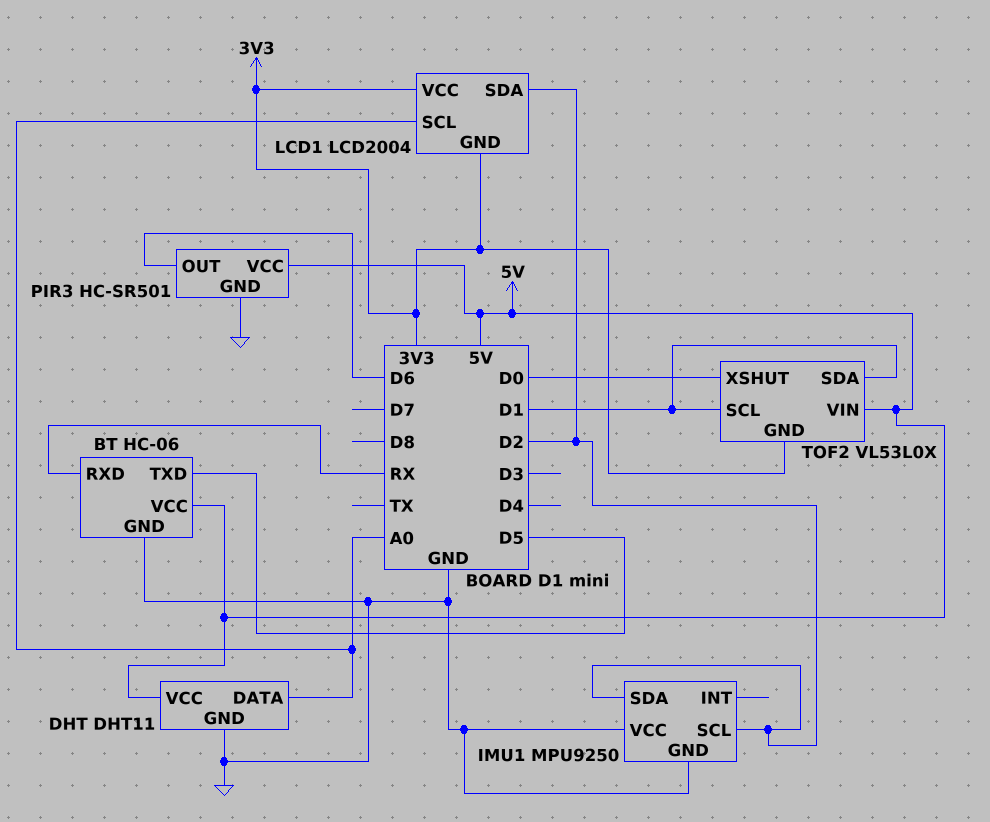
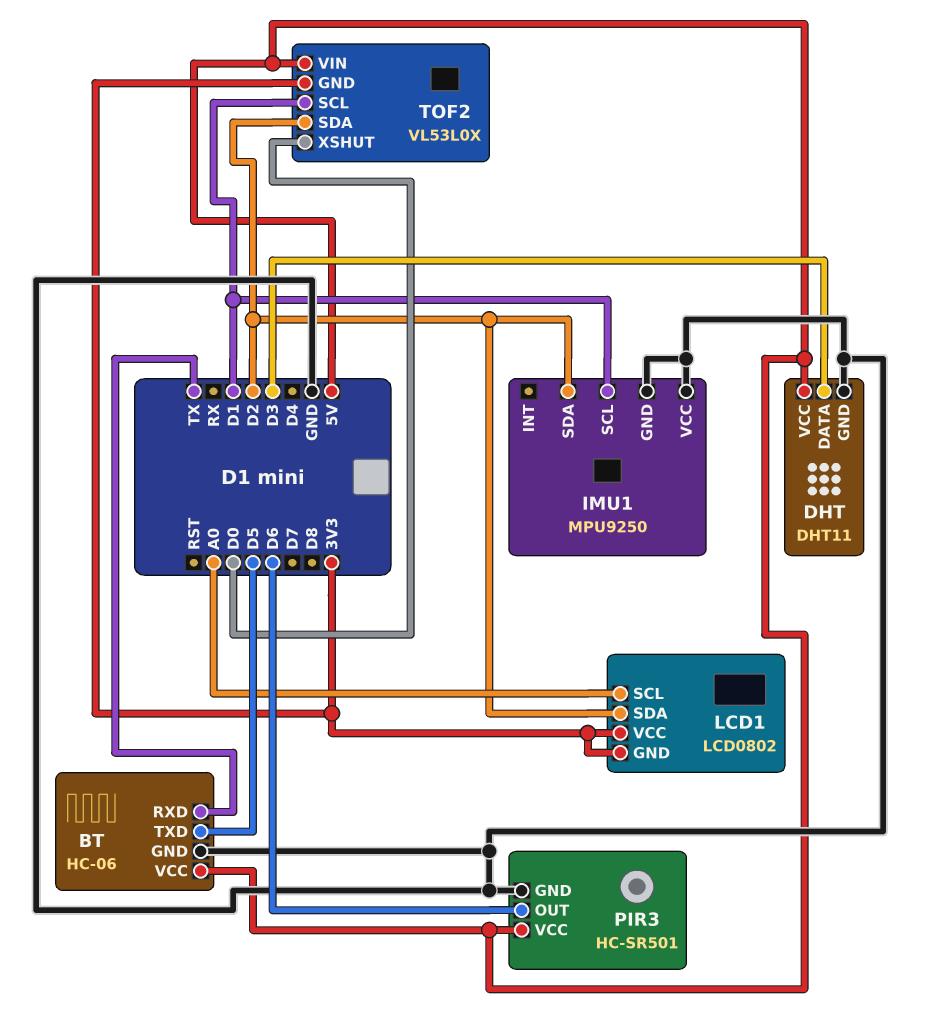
BT pin RXD: RX -> TX
DHT pin DATA: A0 -> D3
IMU1 pin SCL: D2 -> D1
LCD1: LCD2004 -> LCD0802
TOF2 pin SDA: D1 -> D2

